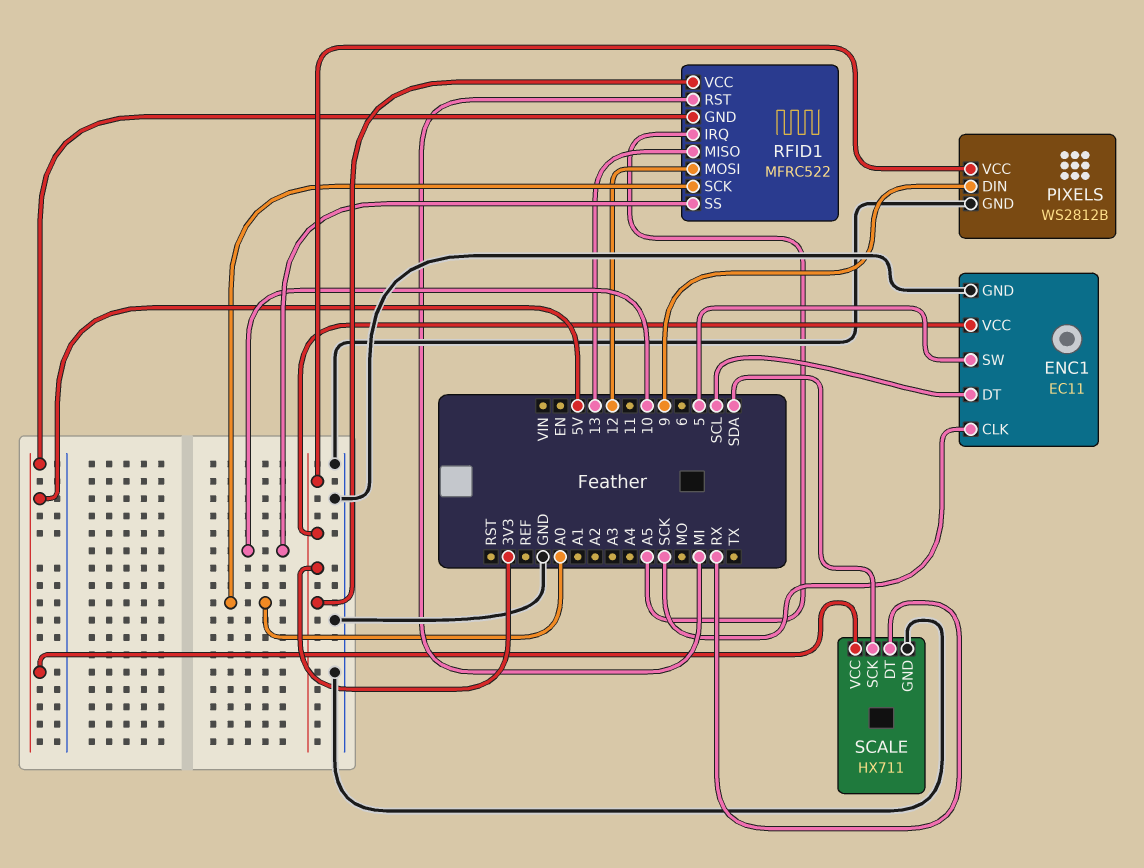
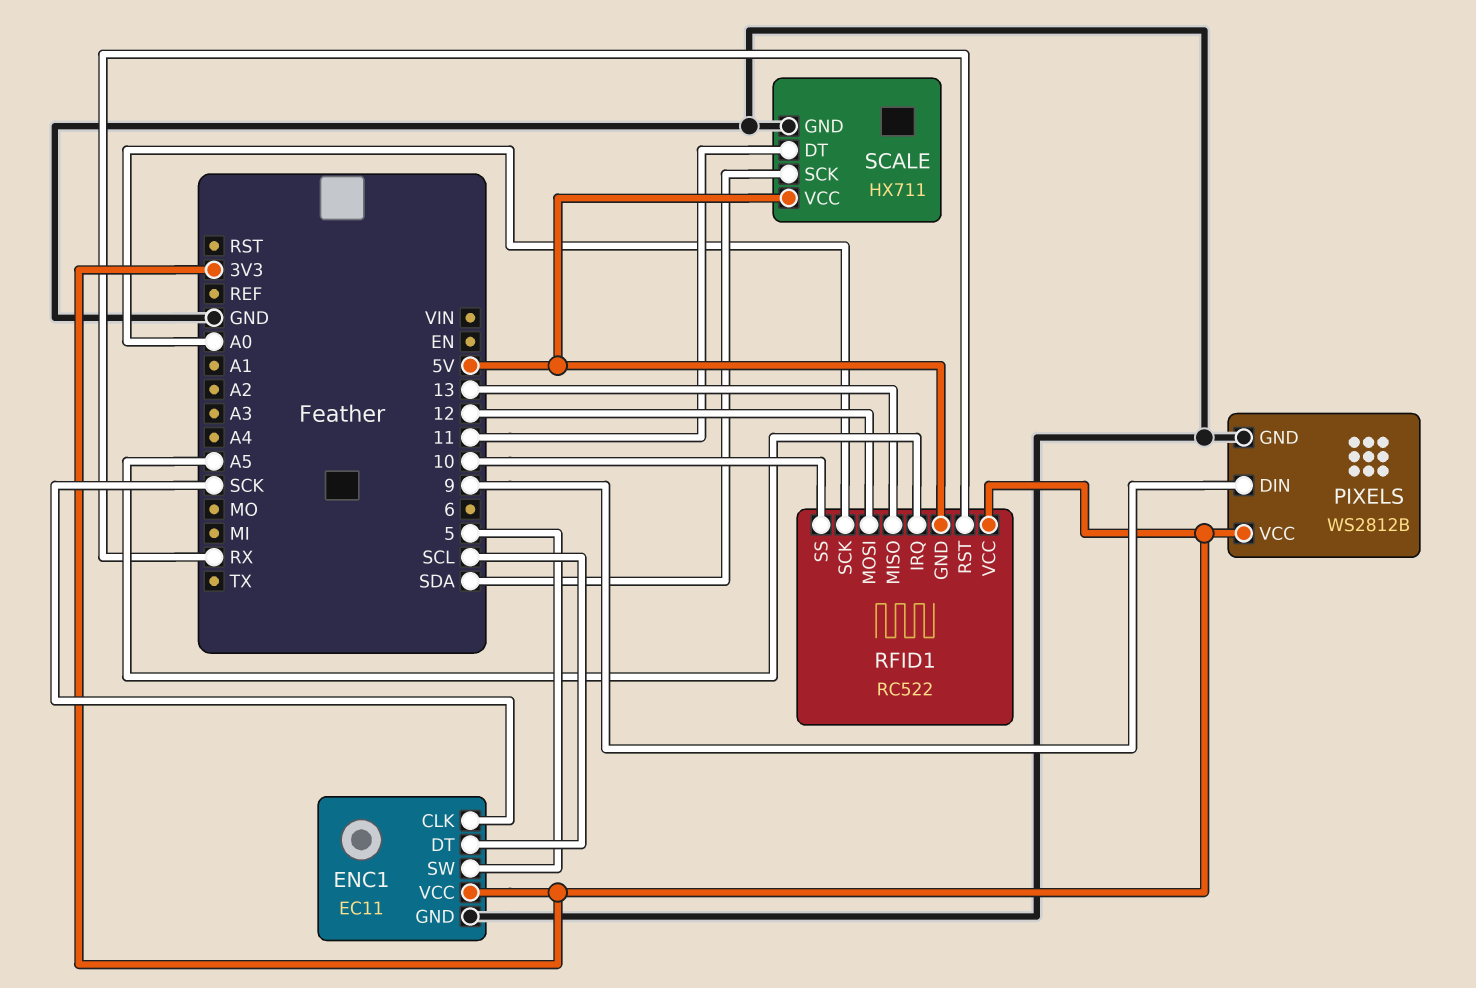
RFID1: MFRC522 -> RC522
RFID1 pin RST: MI -> RX
SCALE pin DT: RX -> 11

